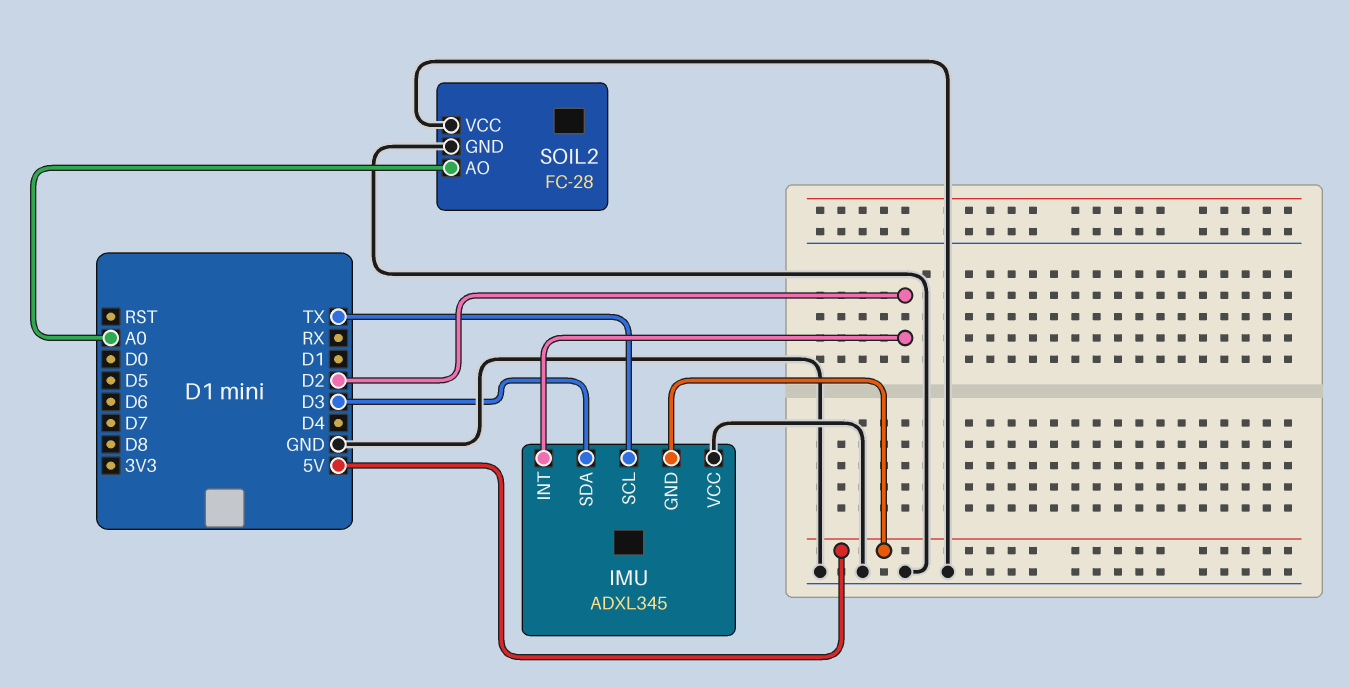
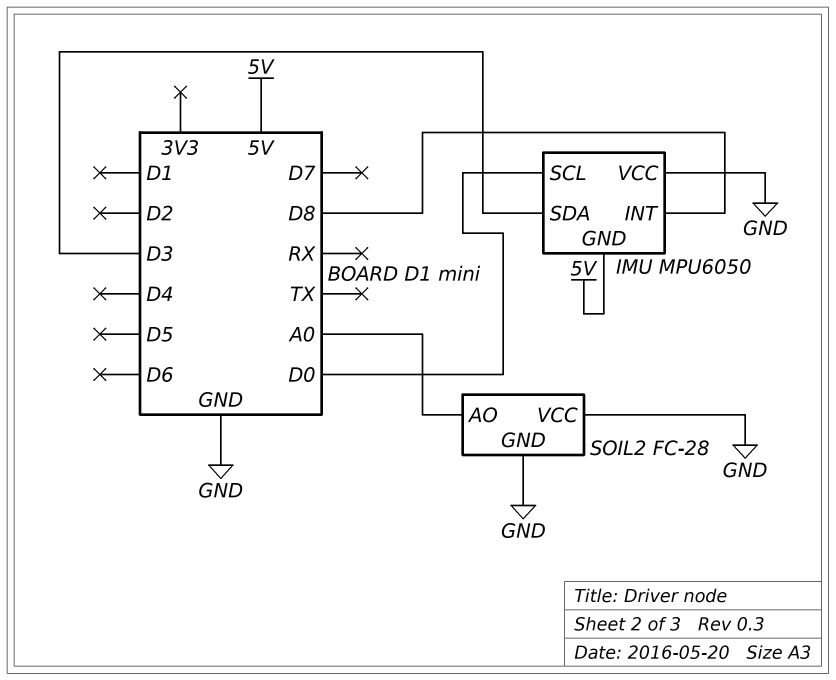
IMU: ADXL345 -> MPU6050
IMU pin INT: D2 -> D8
IMU pin SCL: TX -> D0

